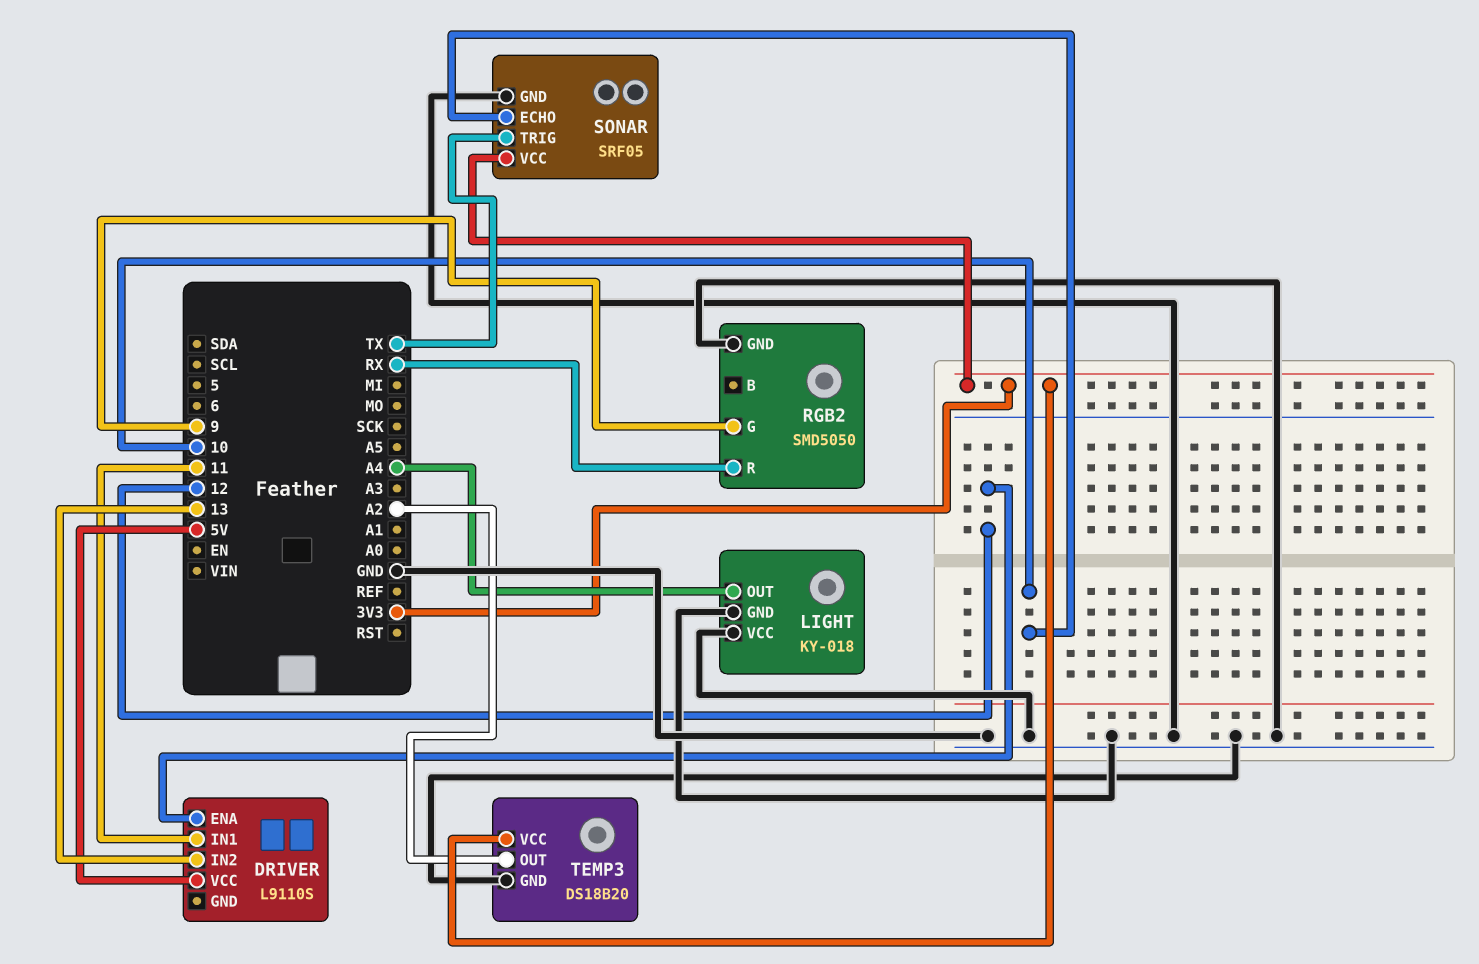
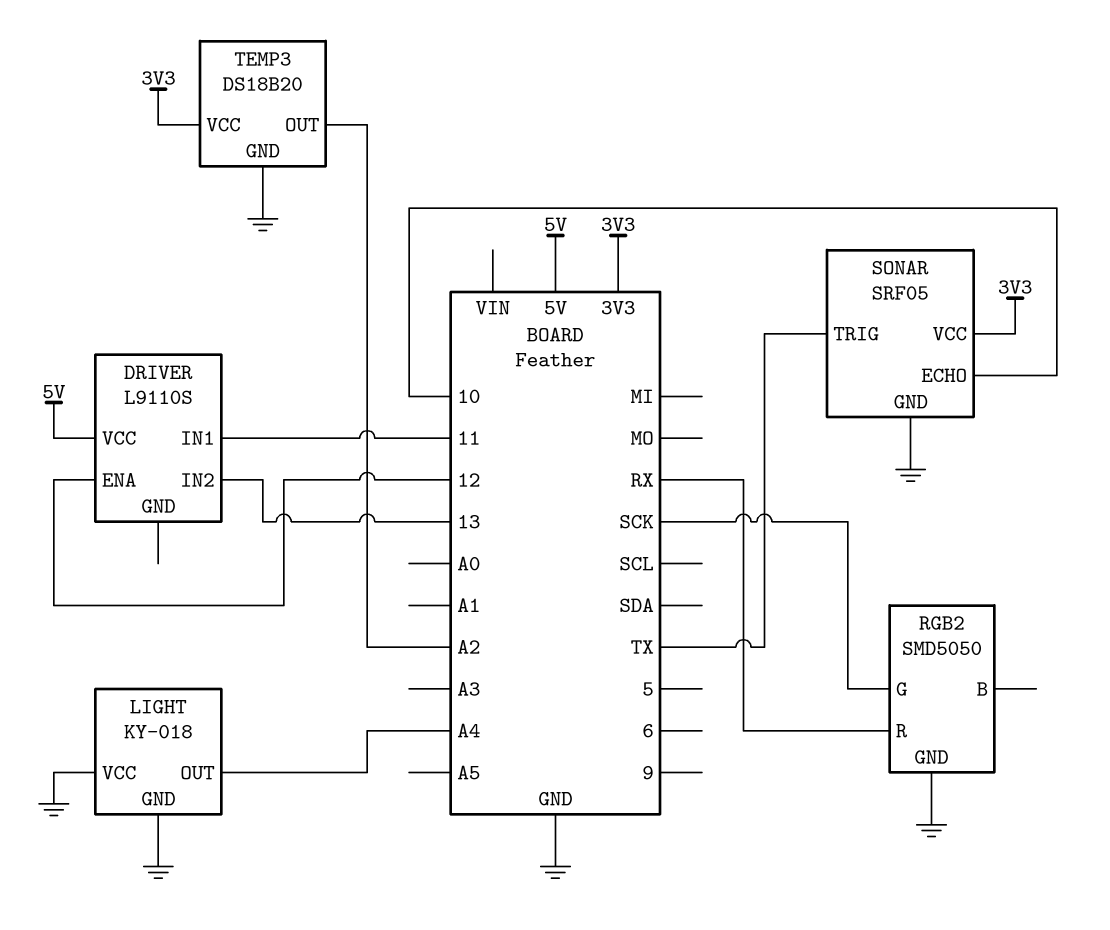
RGB2 pin G: 9 -> SCK

